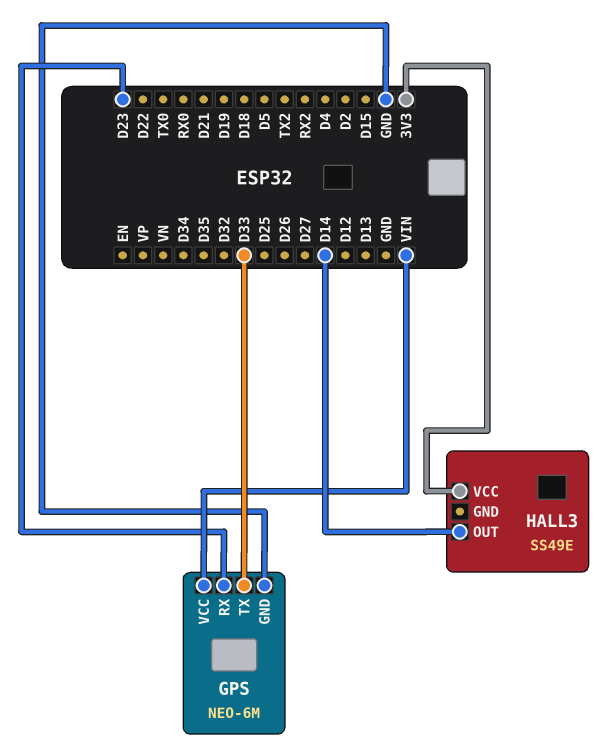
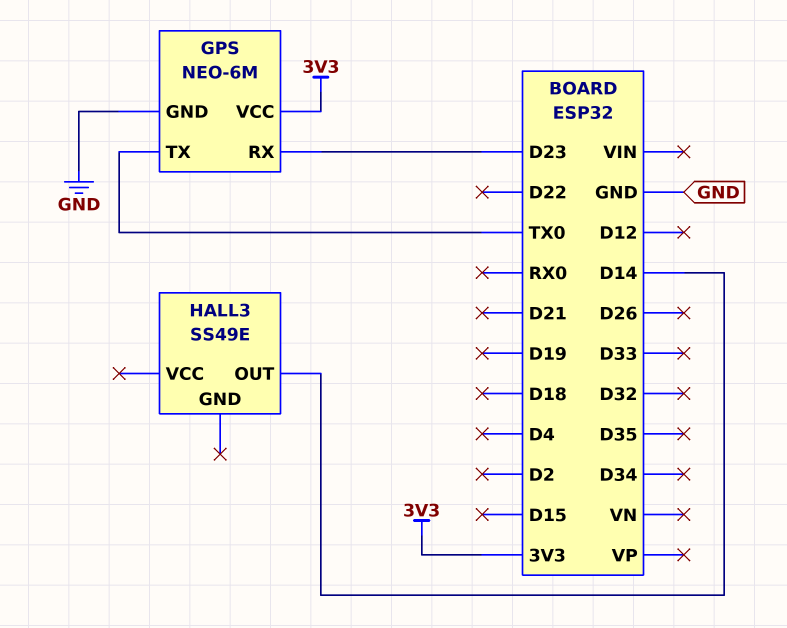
GPS pin TX: D33 -> TX0
GPS pin VCC: VIN -> 3V3
HALL3 pin VCC: 3V3 -> none

